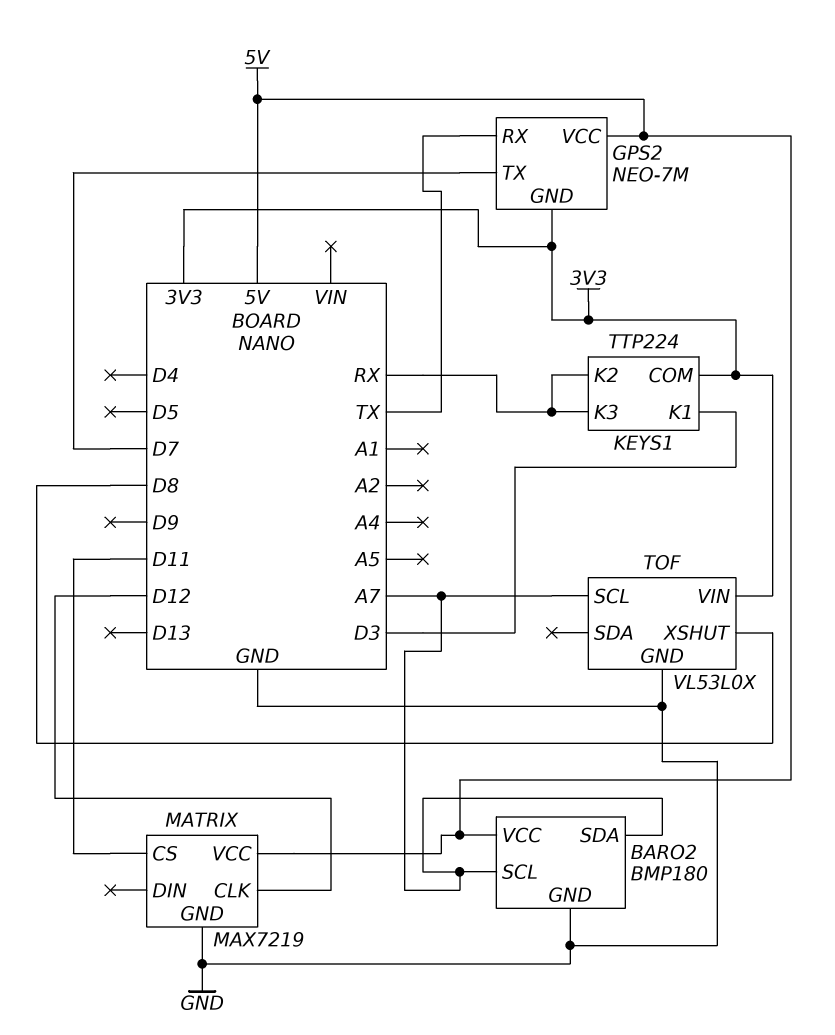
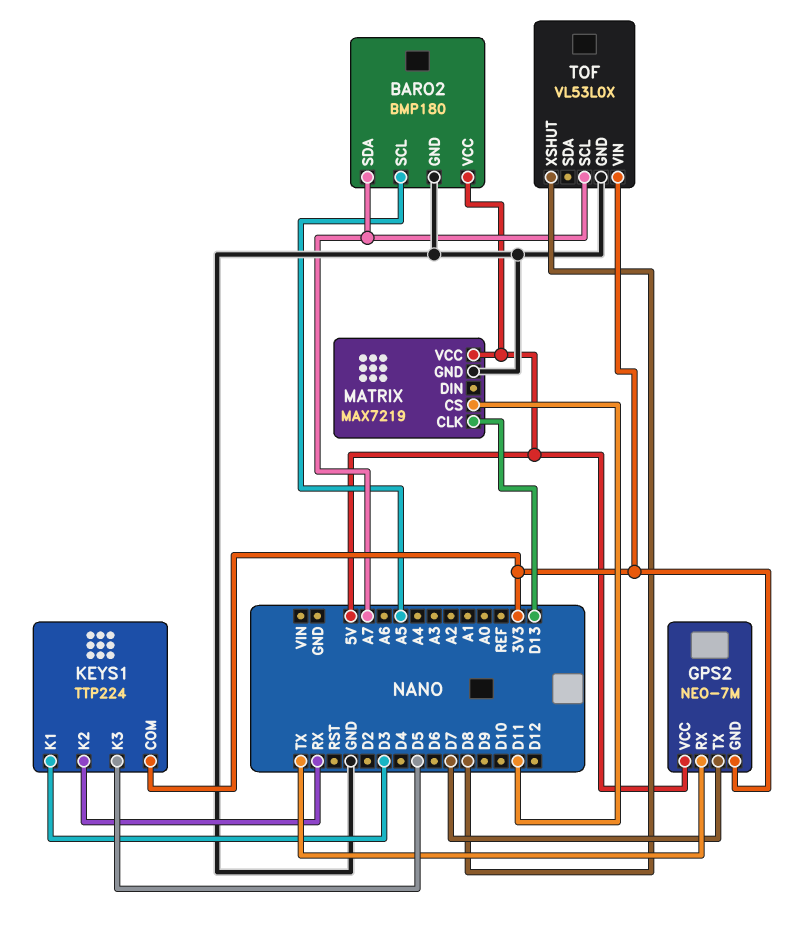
BARO2 pin SCL: A7 -> A5
KEYS1 pin K3: RX -> D5
MATRIX pin CLK: D12 -> D13

